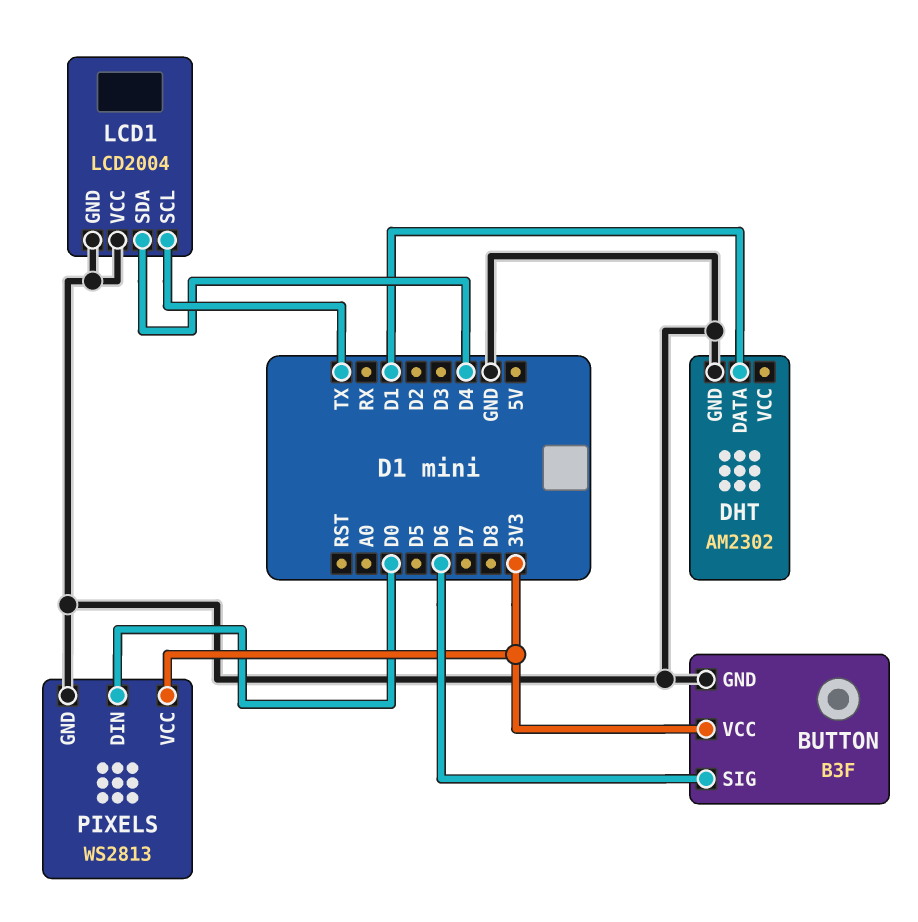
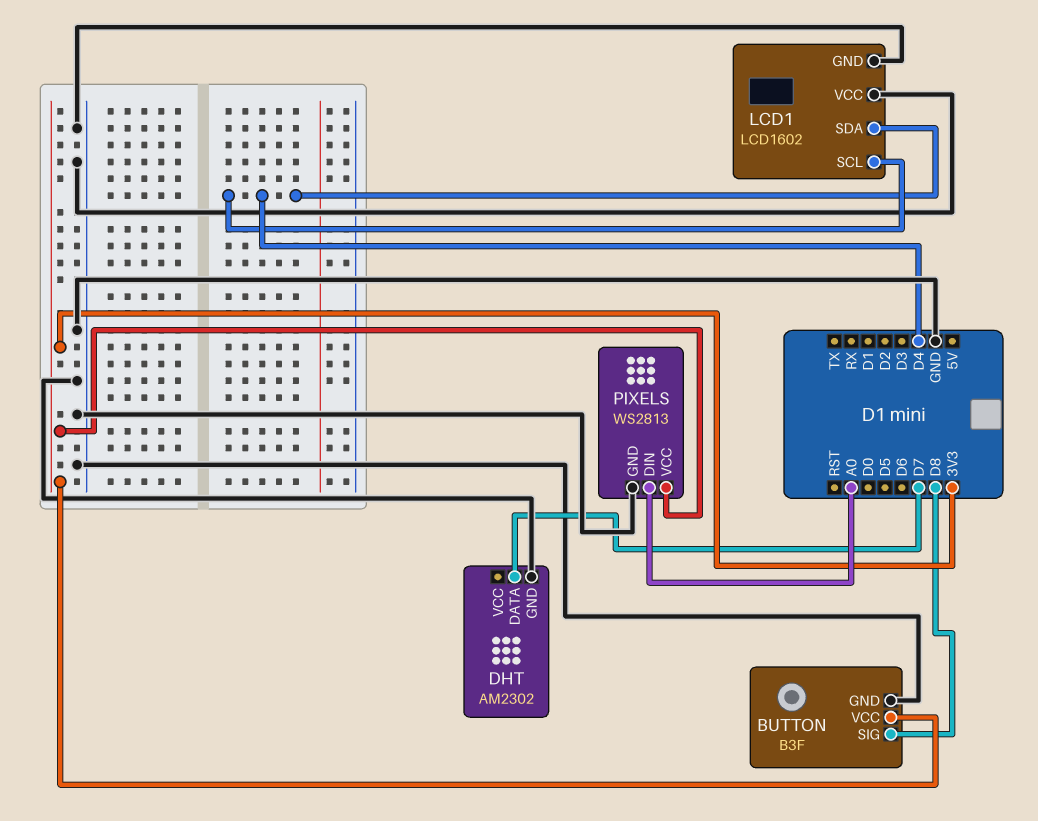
BUTTON pin SIG: D6 -> D8
DHT pin DATA: D1 -> D7
LCD1: LCD2004 -> LCD1602
LCD1 pin SCL: TX -> D4
PIXELS pin DIN: D0 -> A0

